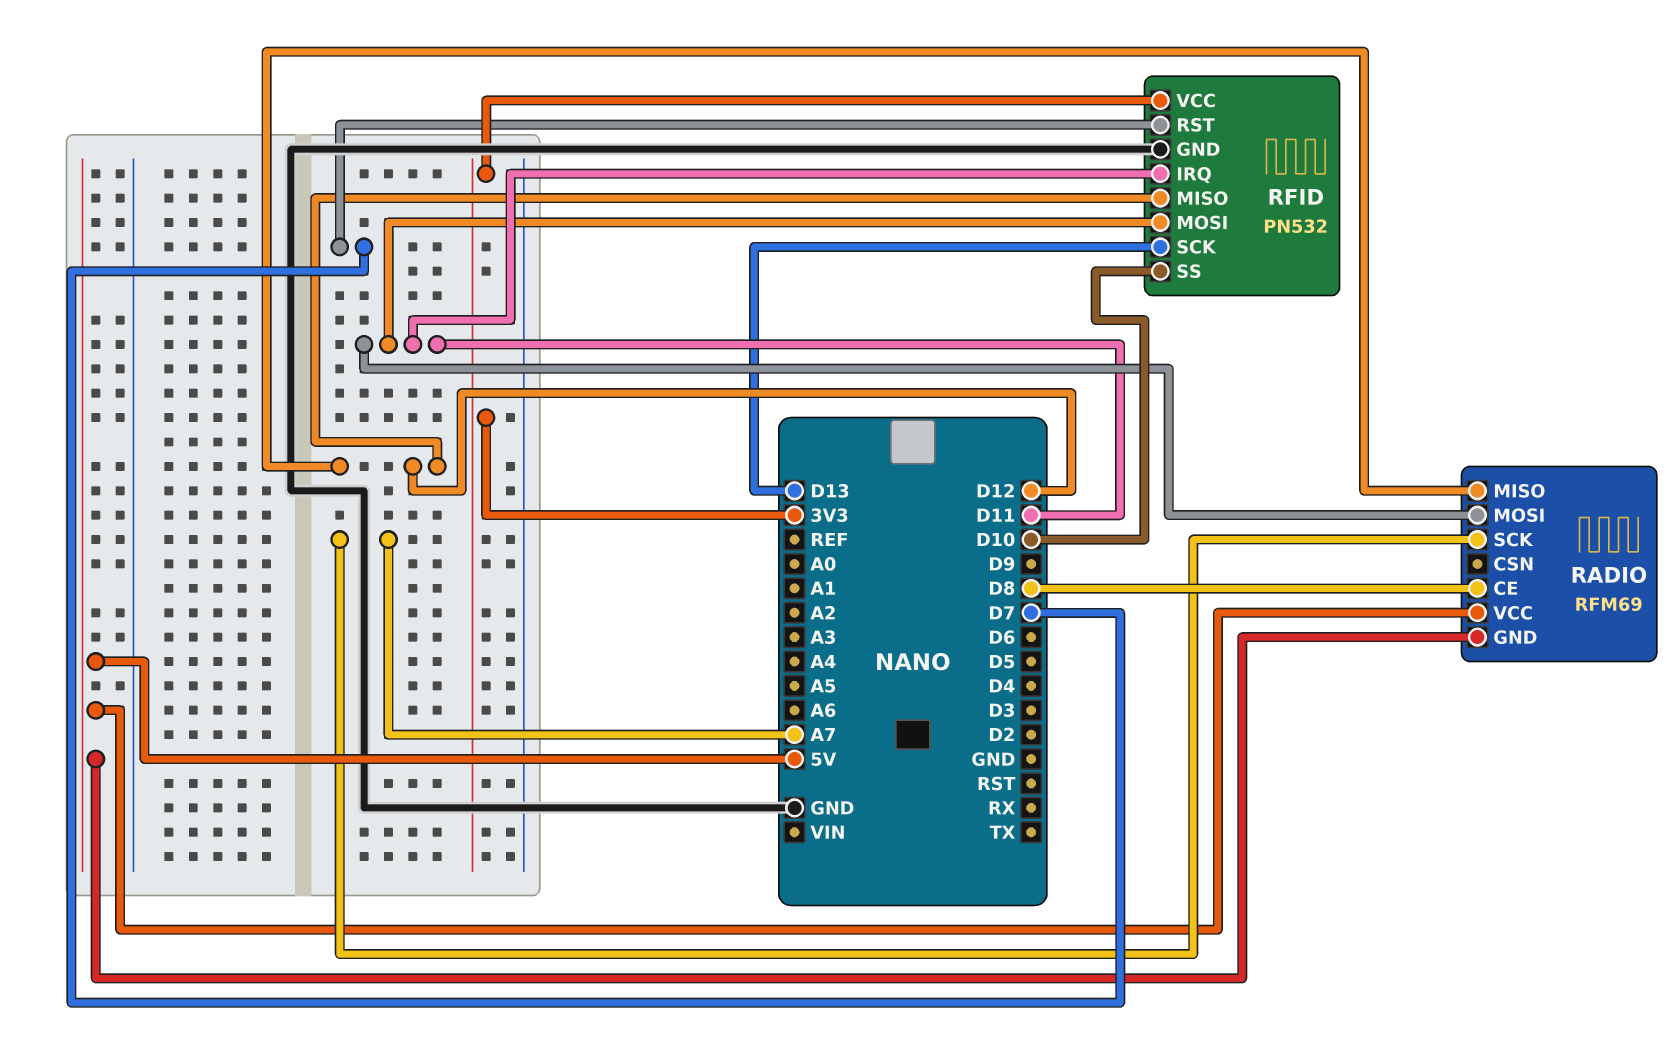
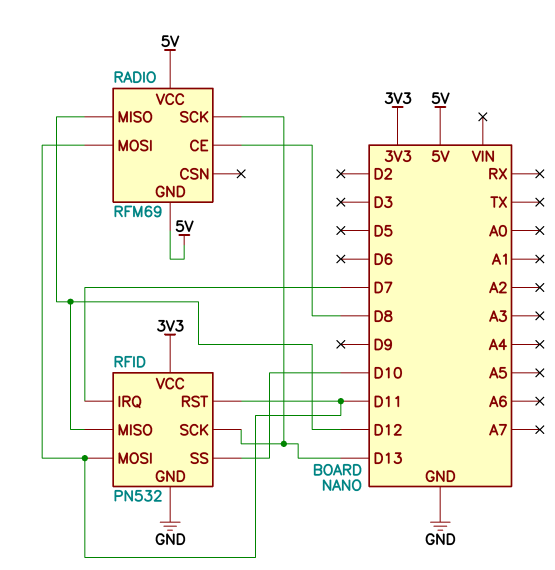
RADIO pin SCK: A7 -> D13
RFID pin IRQ: D11 -> D7
RFID pin RST: D7 -> D11

